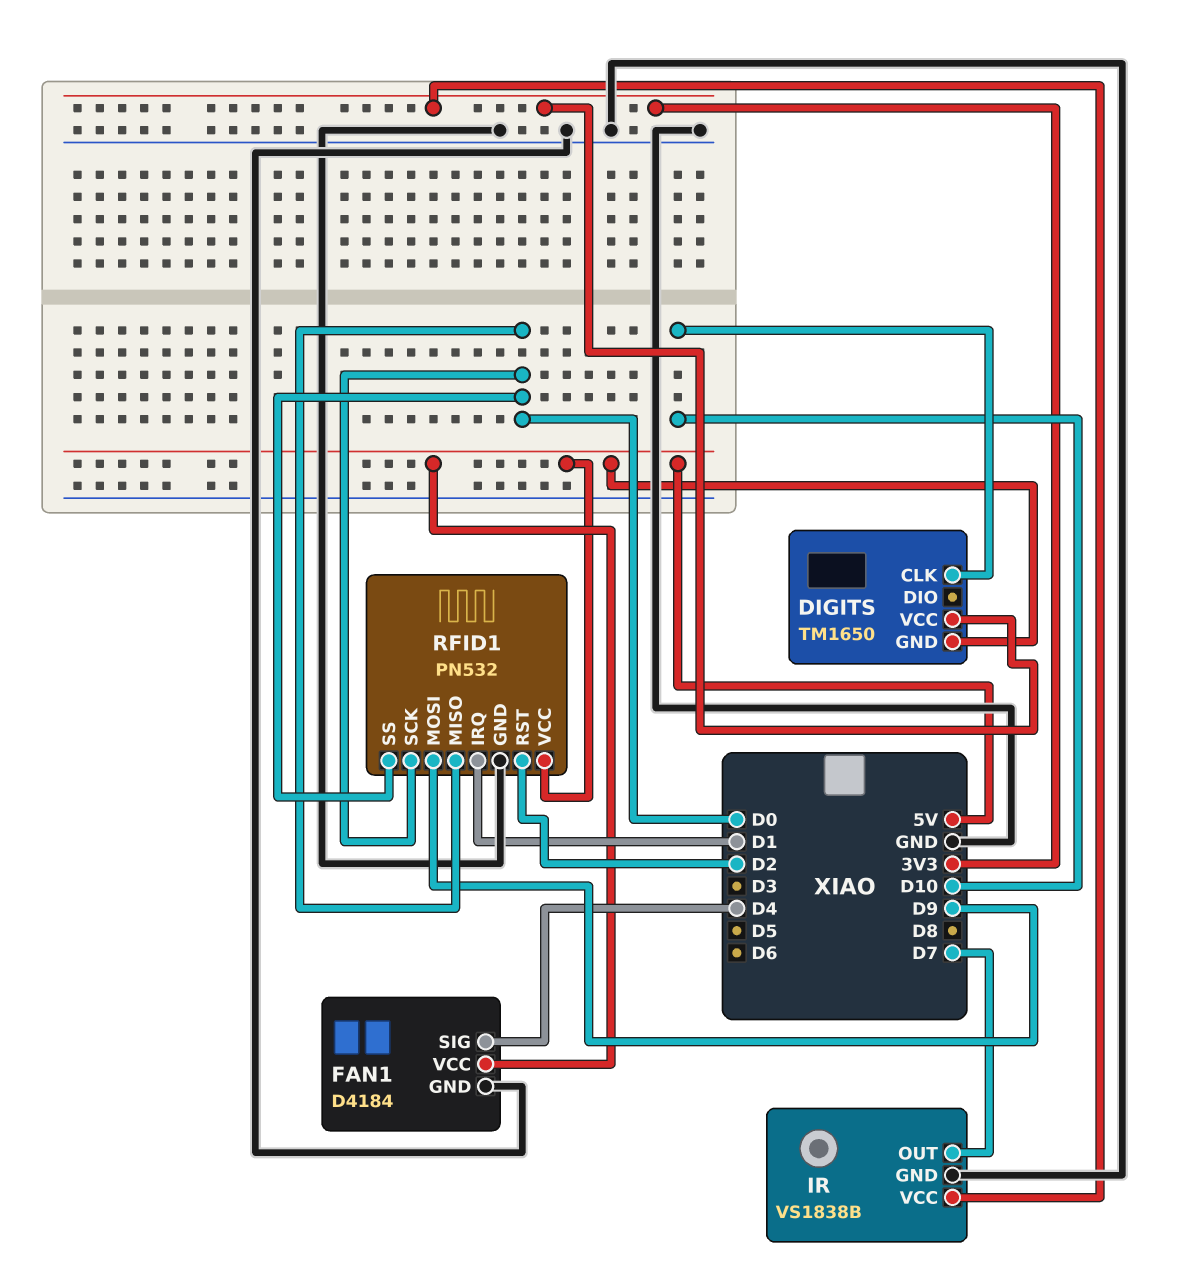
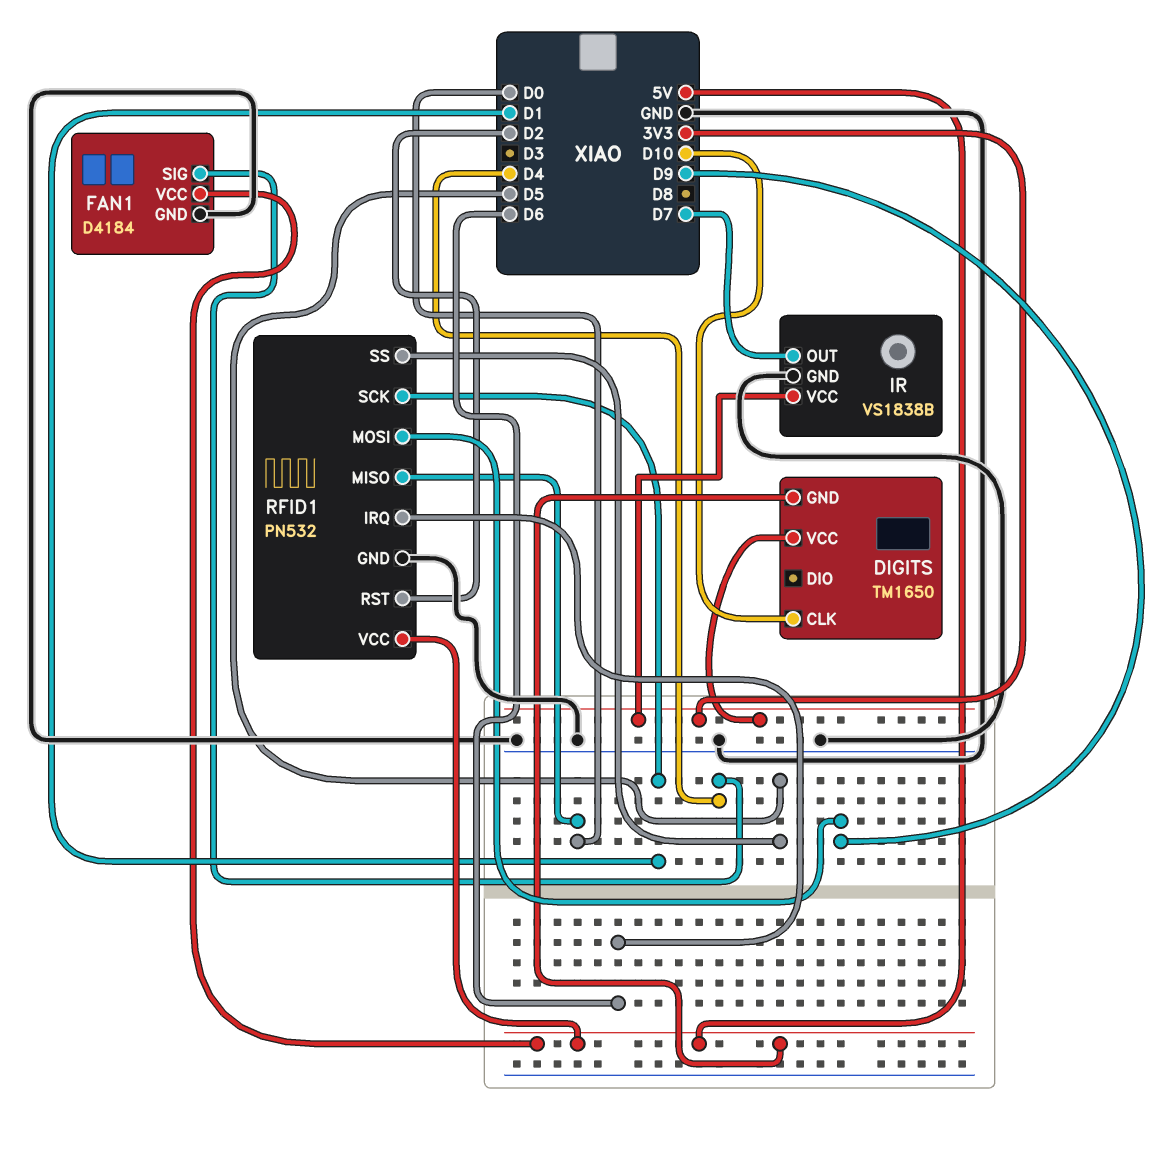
RFID1 pin IRQ: D1 -> D6
RFID1 pin SCK: D0 -> D1
RFID1 pin SS: D0 -> D5

